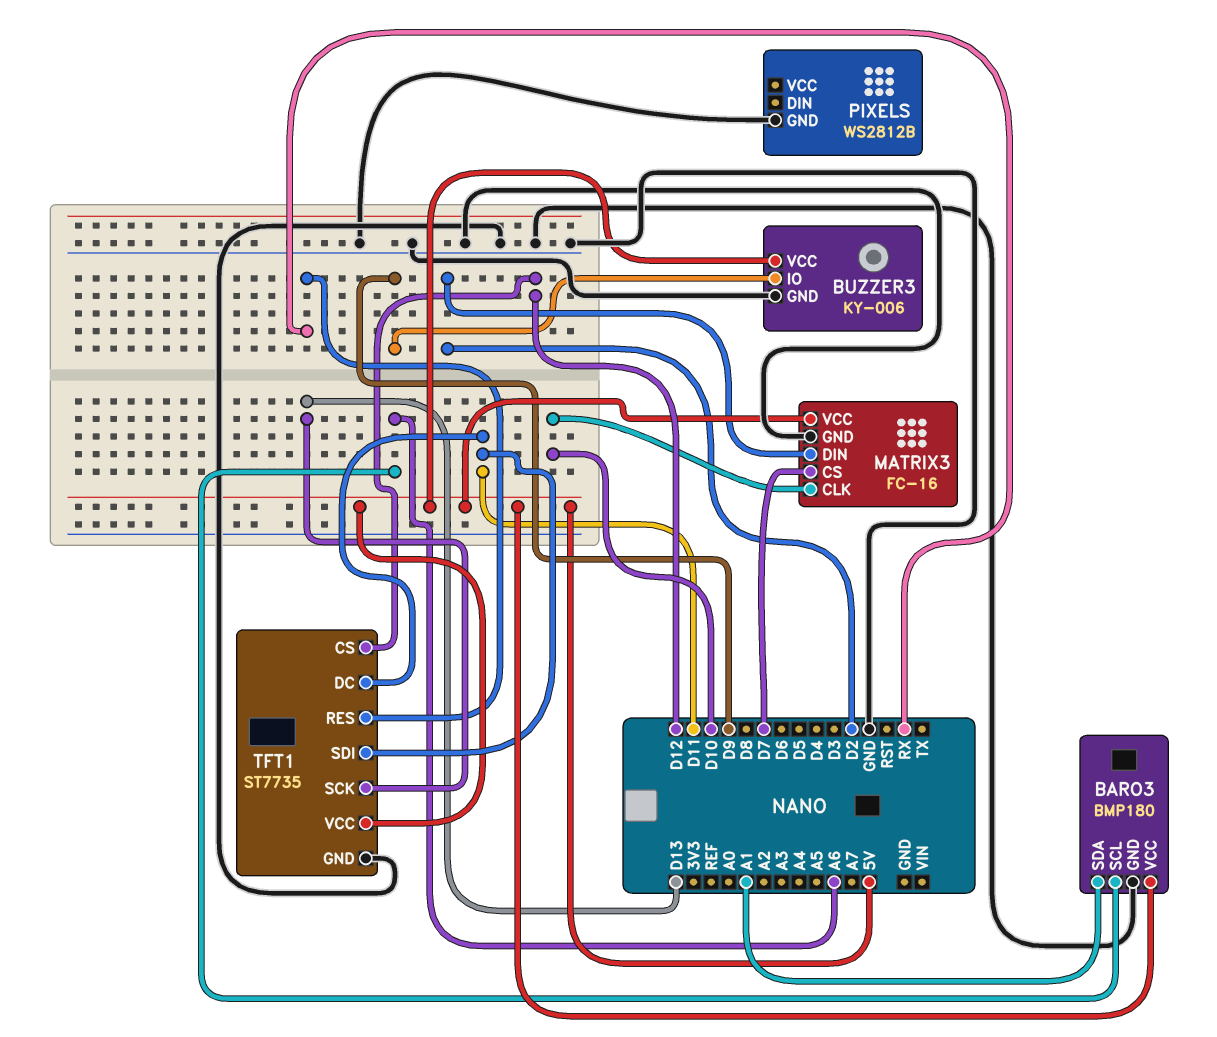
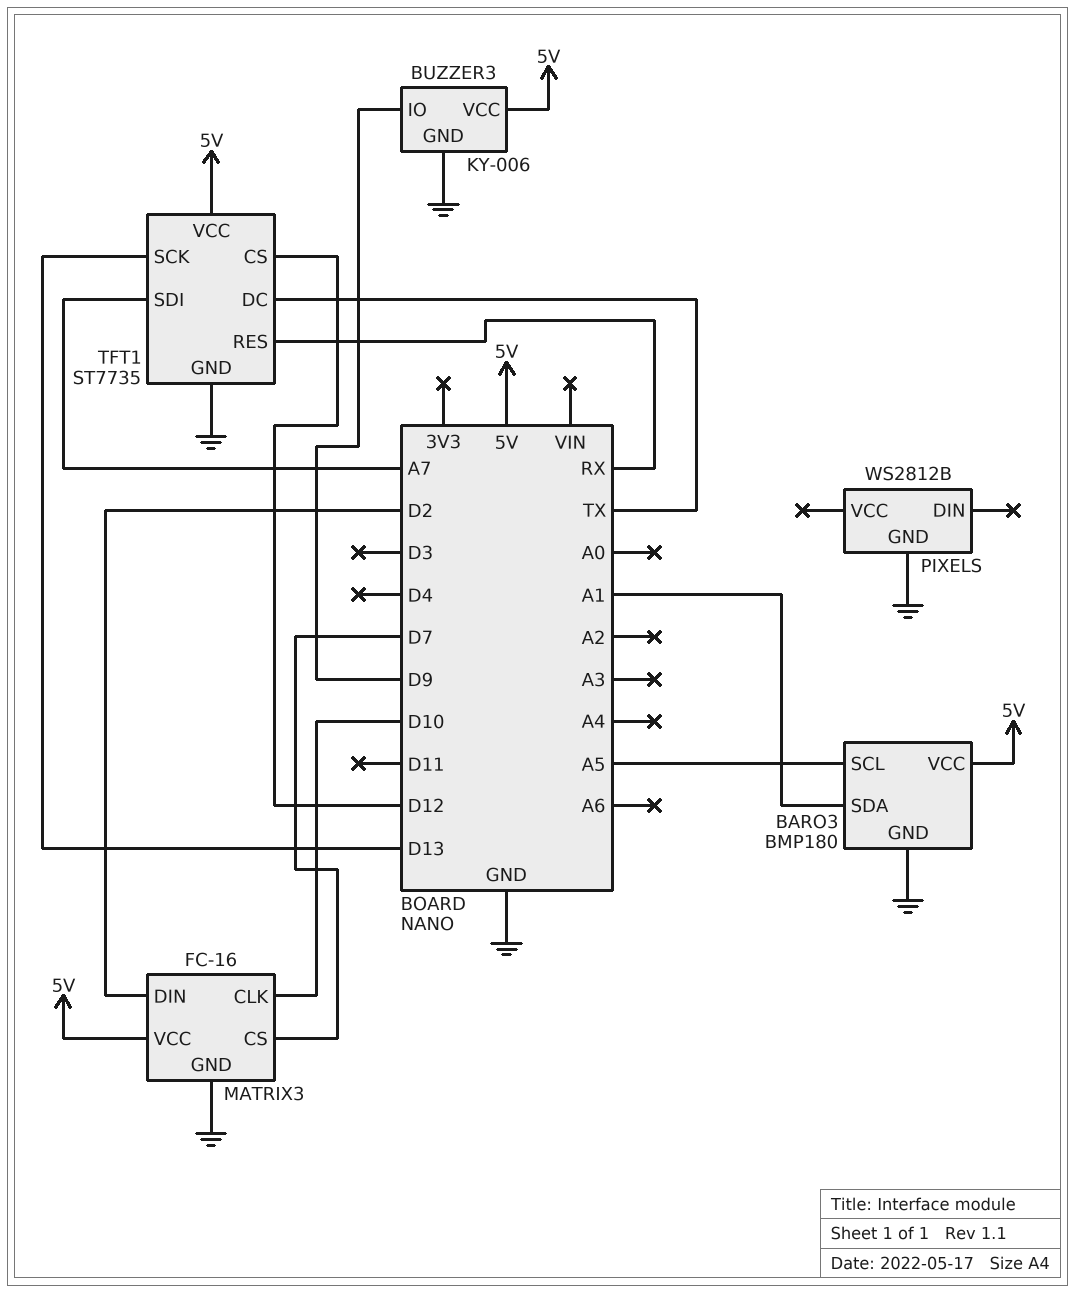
BARO3 pin SCL: A6 -> A5
TFT1 pin DC: D11 -> TX
TFT1 pin SDI: D11 -> A7

